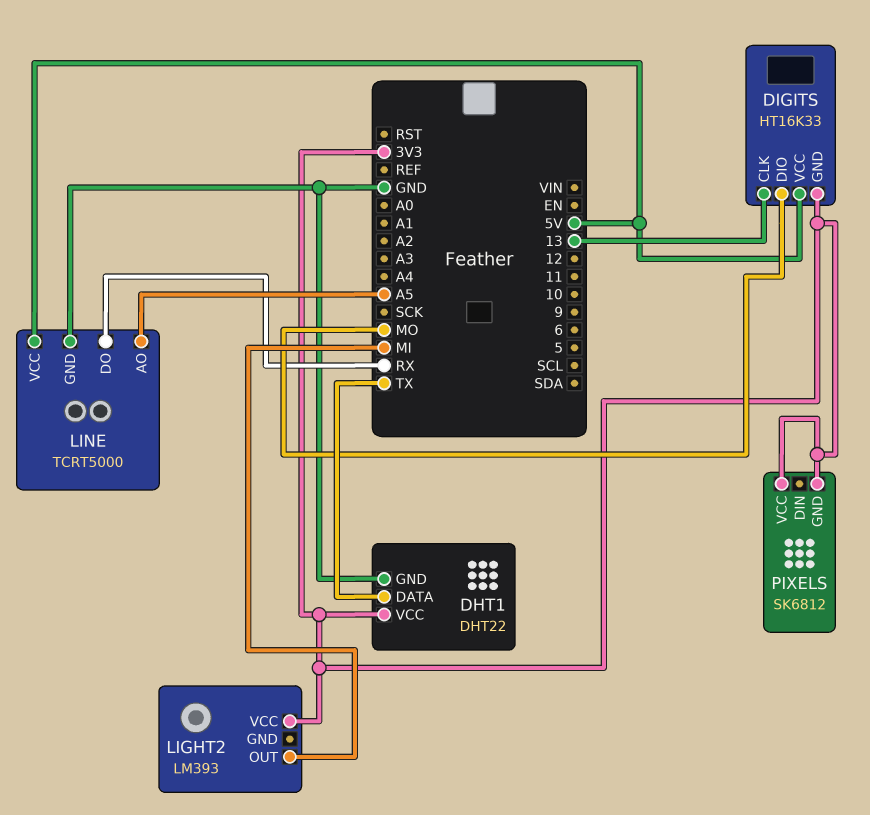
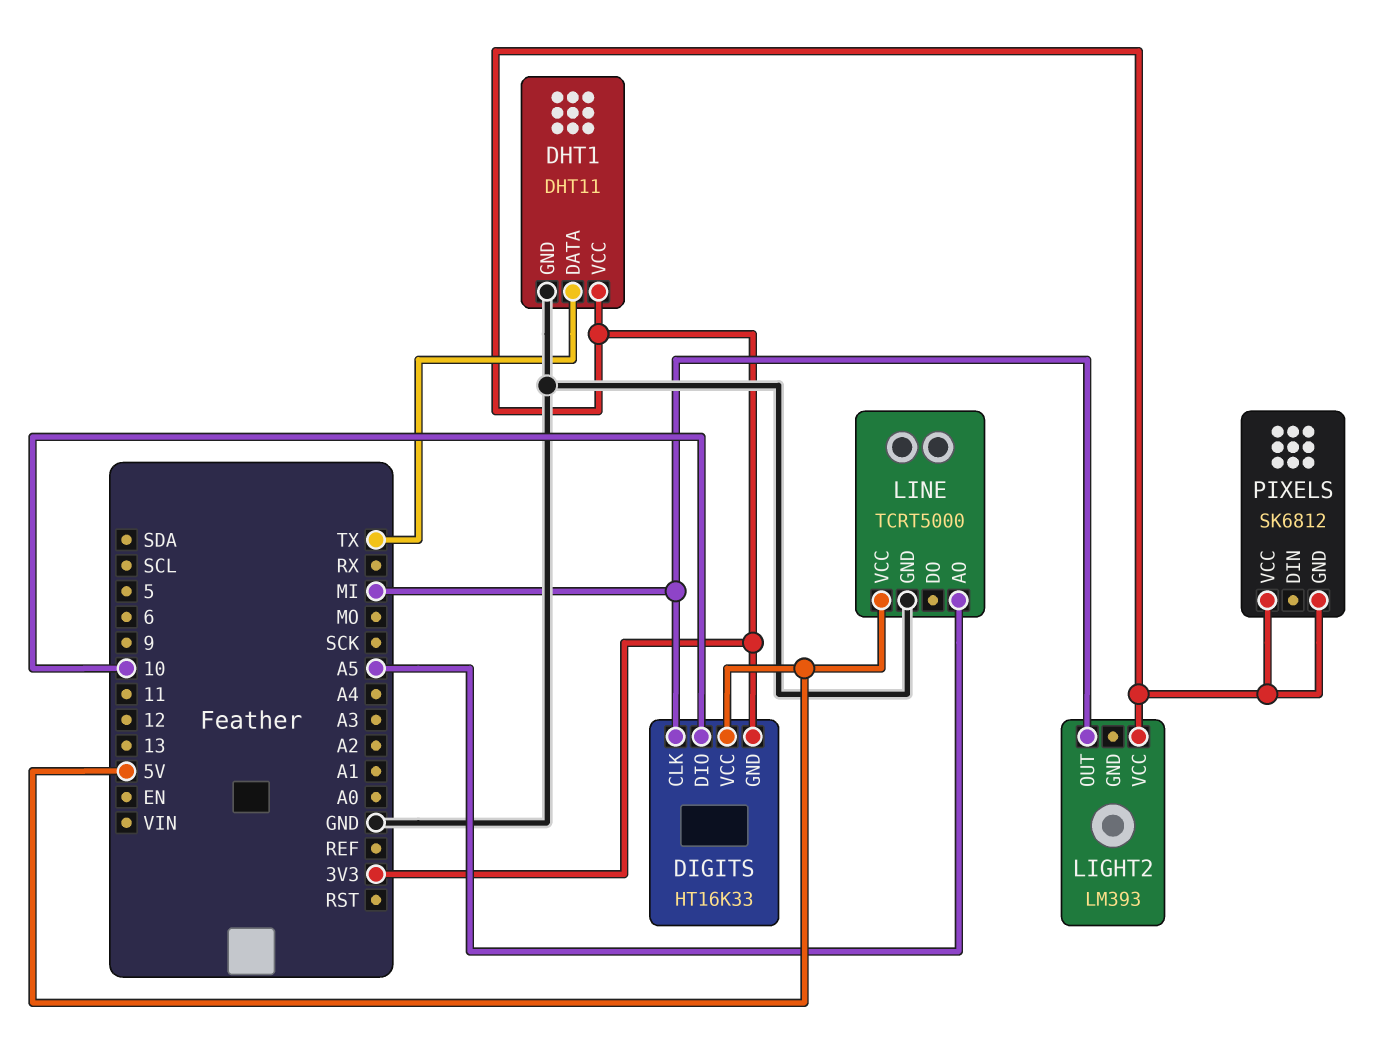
DHT1: DHT22 -> DHT11
DIGITS pin CLK: 13 -> MI
DIGITS pin DIO: MO -> 10
LINE pin DO: RX -> none

